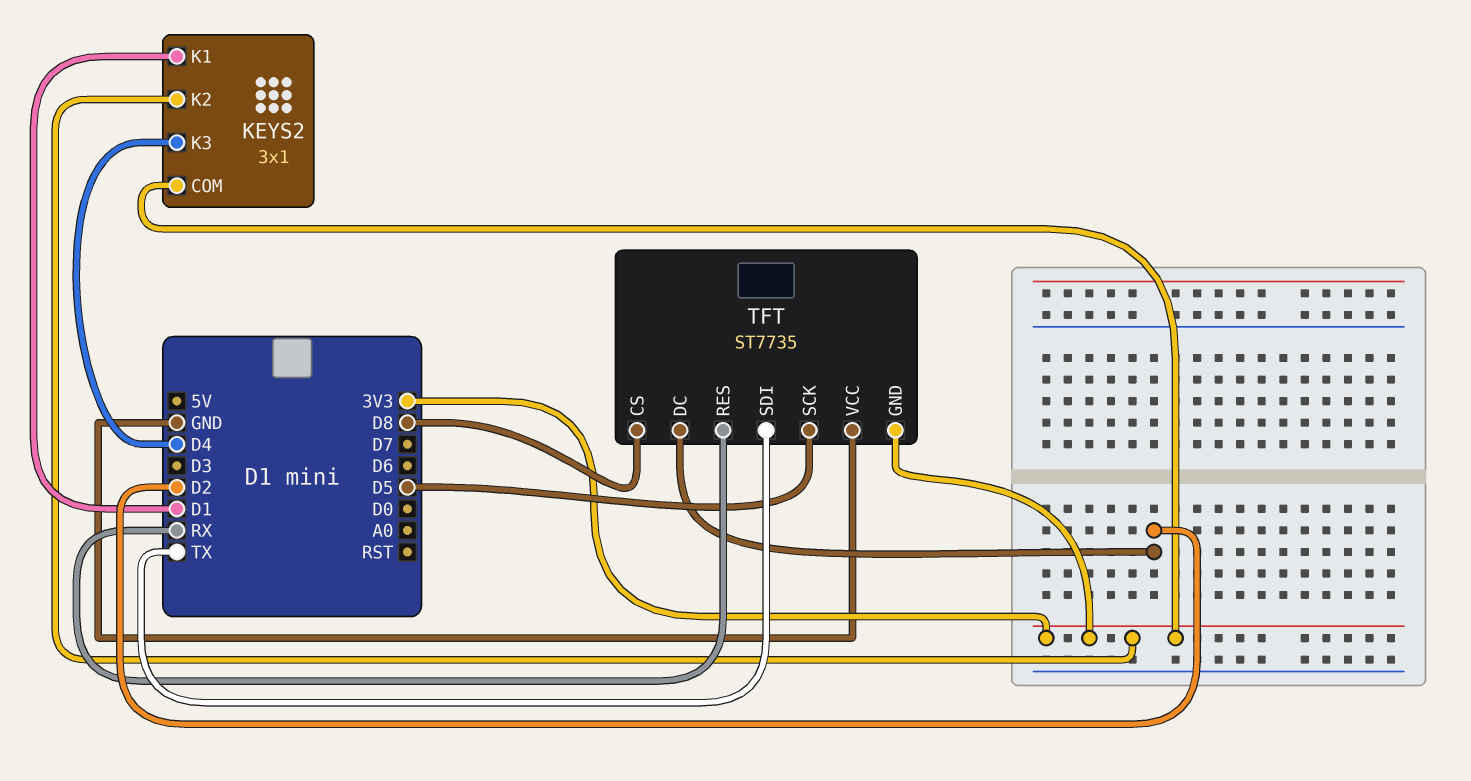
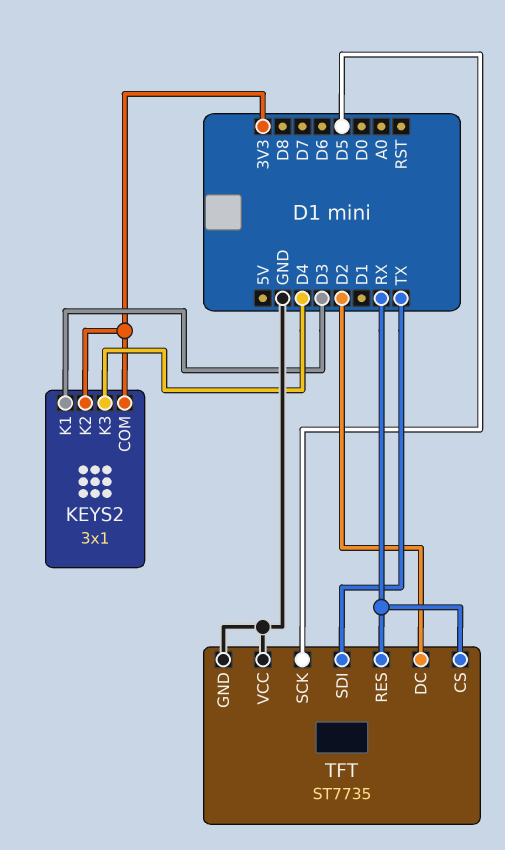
KEYS2 pin K1: D1 -> D3
TFT pin CS: D8 -> RX
TFT pin GND: 3V3 -> GND

